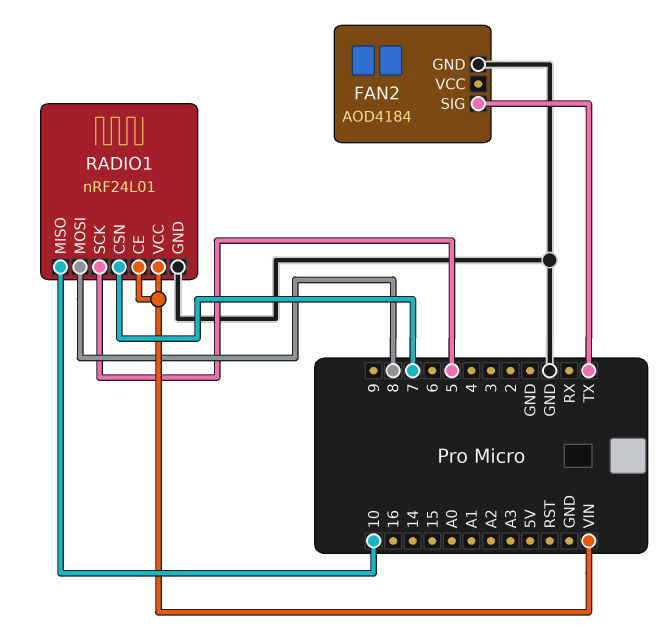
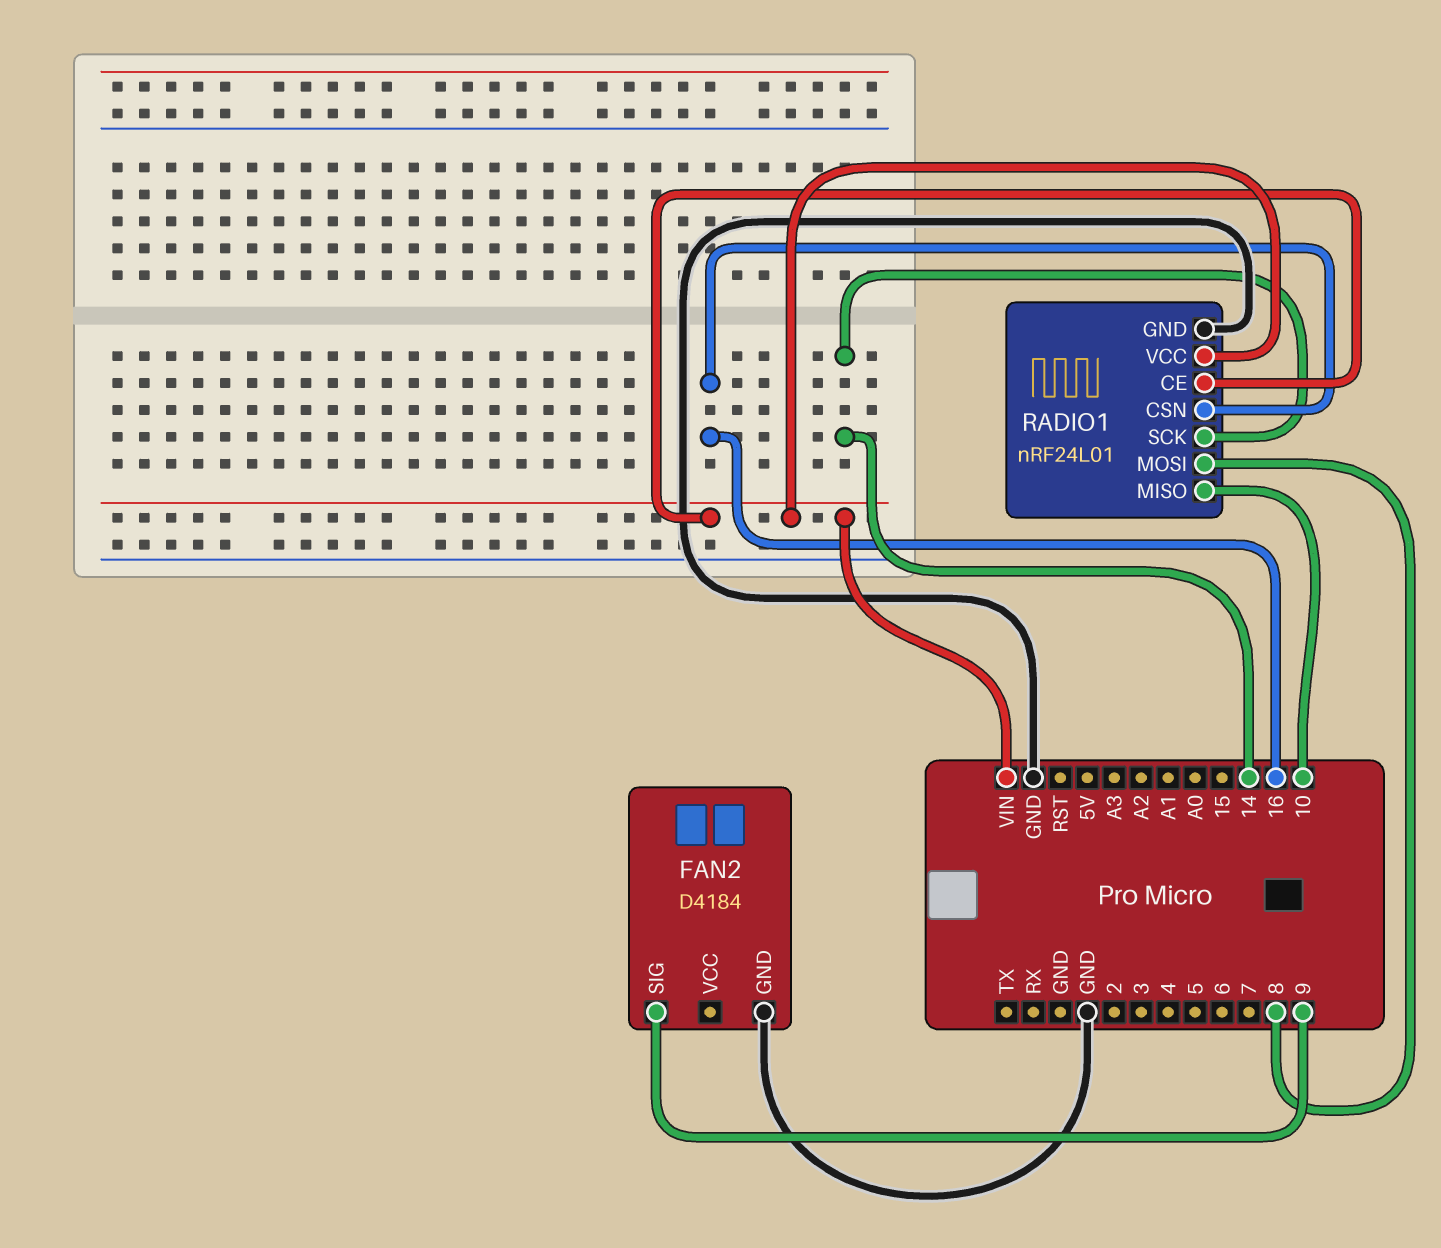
FAN2: AOD4184 -> D4184
FAN2 pin SIG: TX -> 9
RADIO1 pin CSN: 7 -> 16
RADIO1 pin SCK: 5 -> 14

